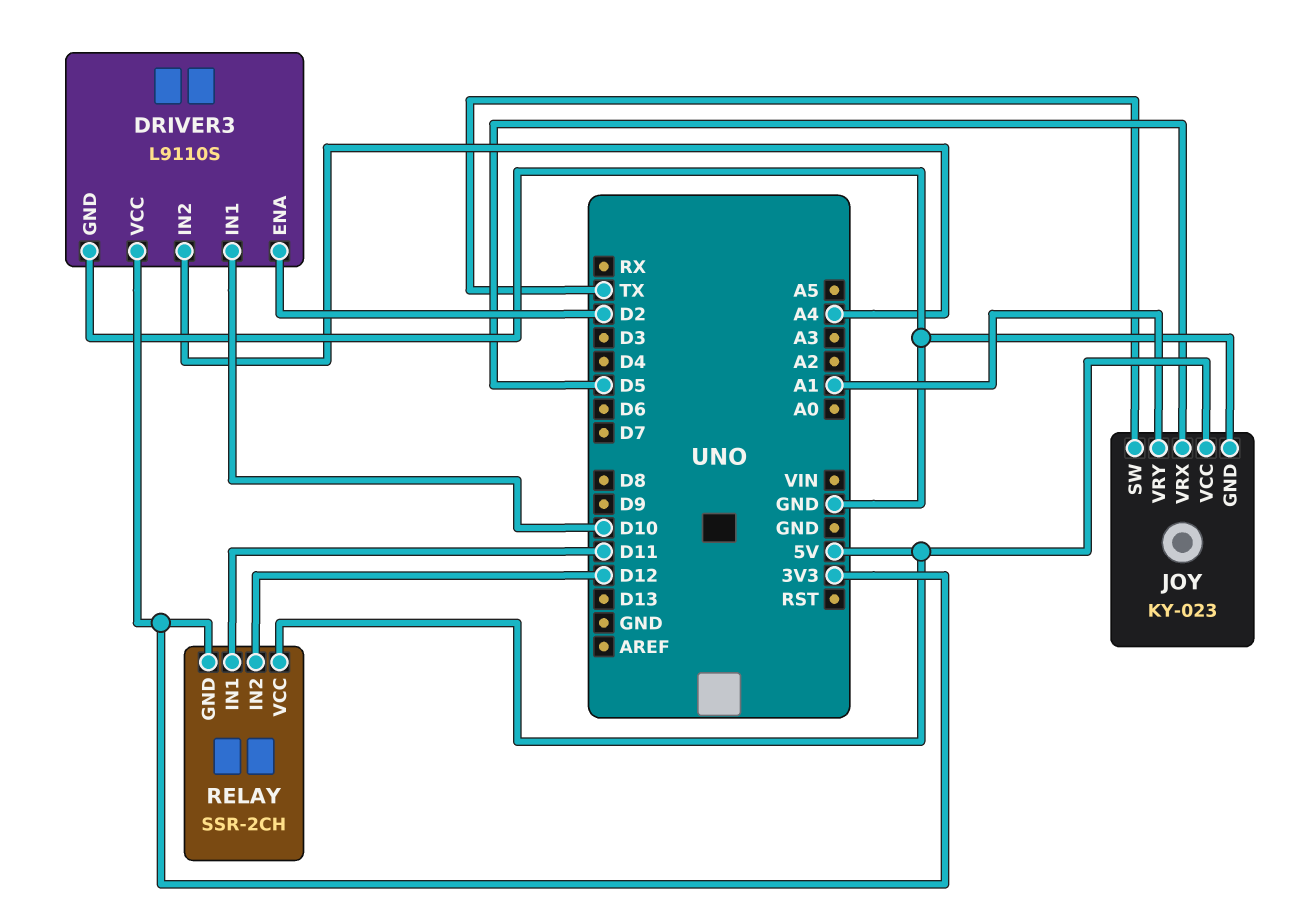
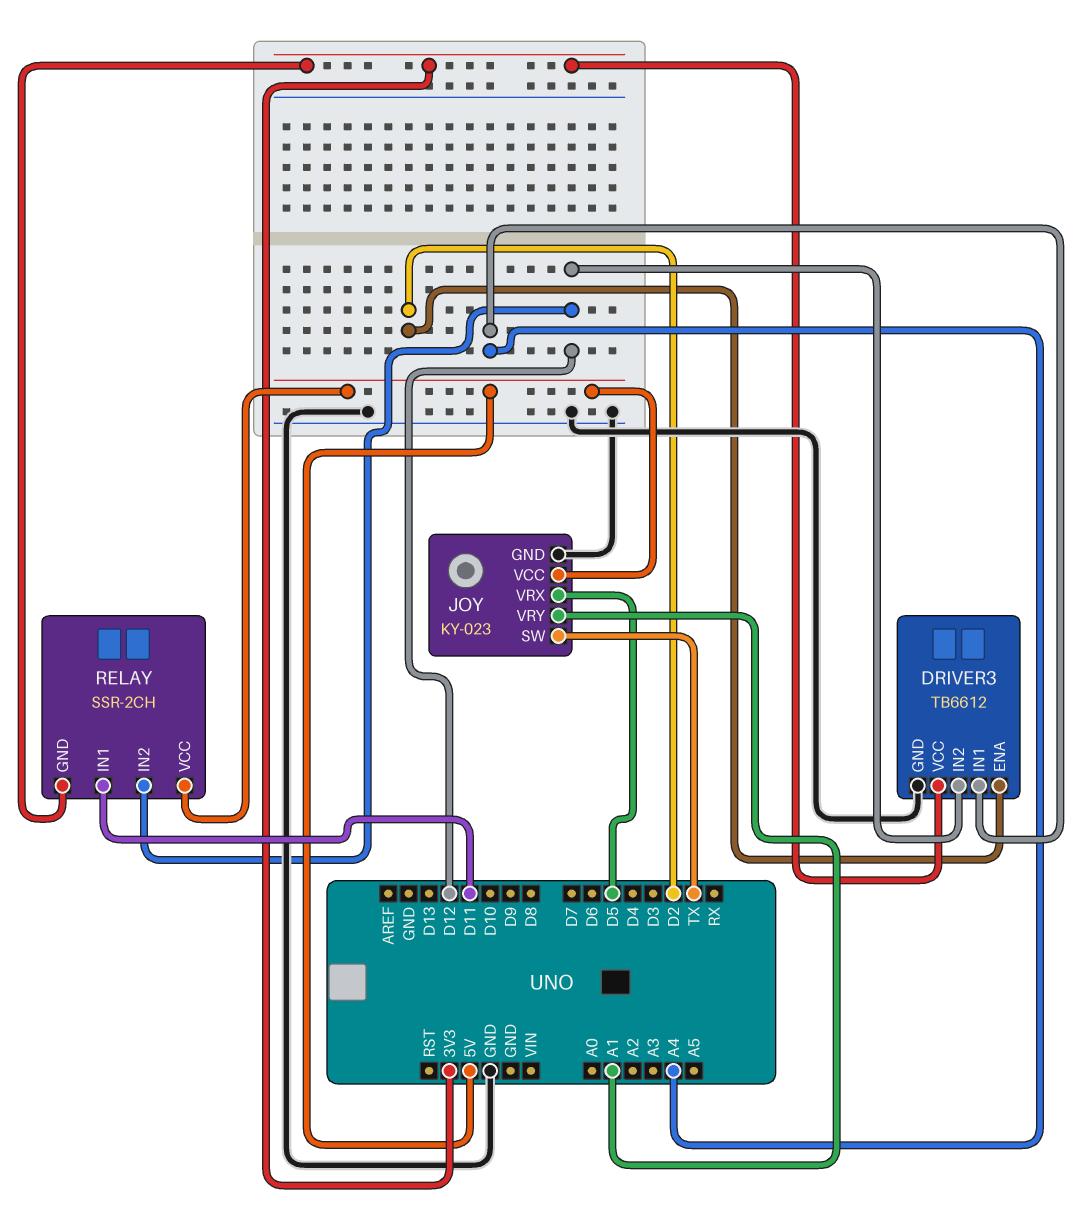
DRIVER3: L9110S -> TB6612
DRIVER3 pin IN1: D10 -> A4
DRIVER3 pin IN2: A4 -> D12

